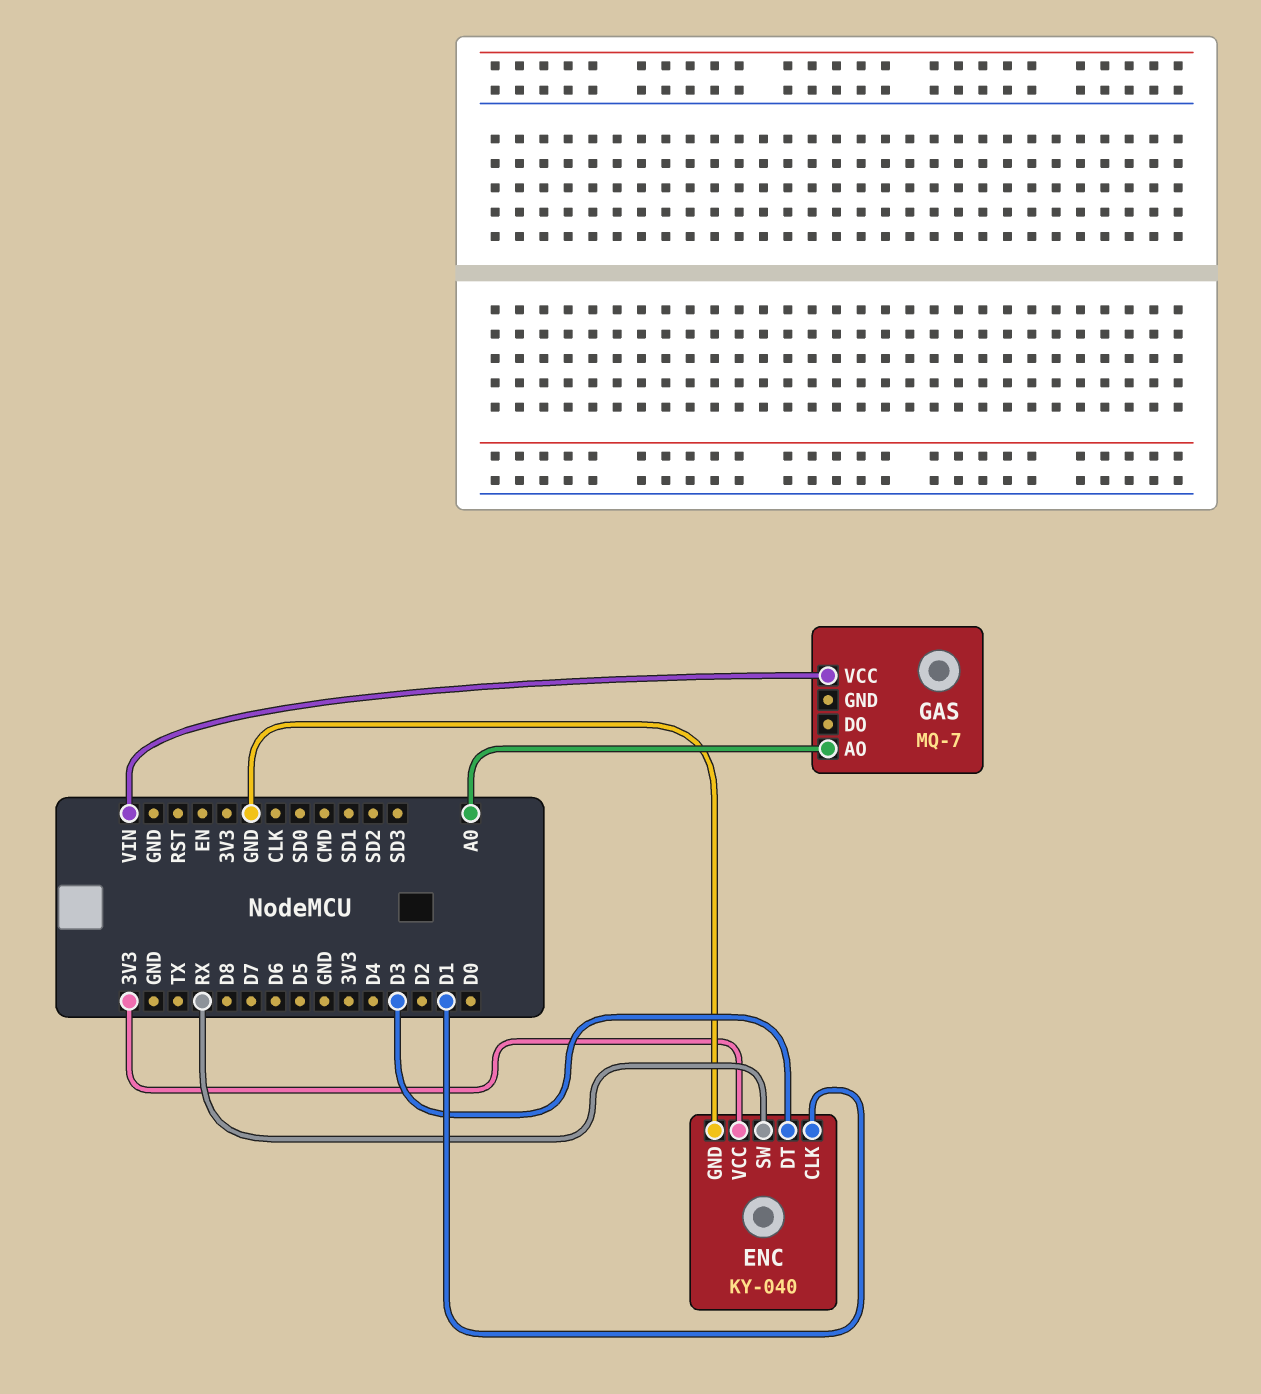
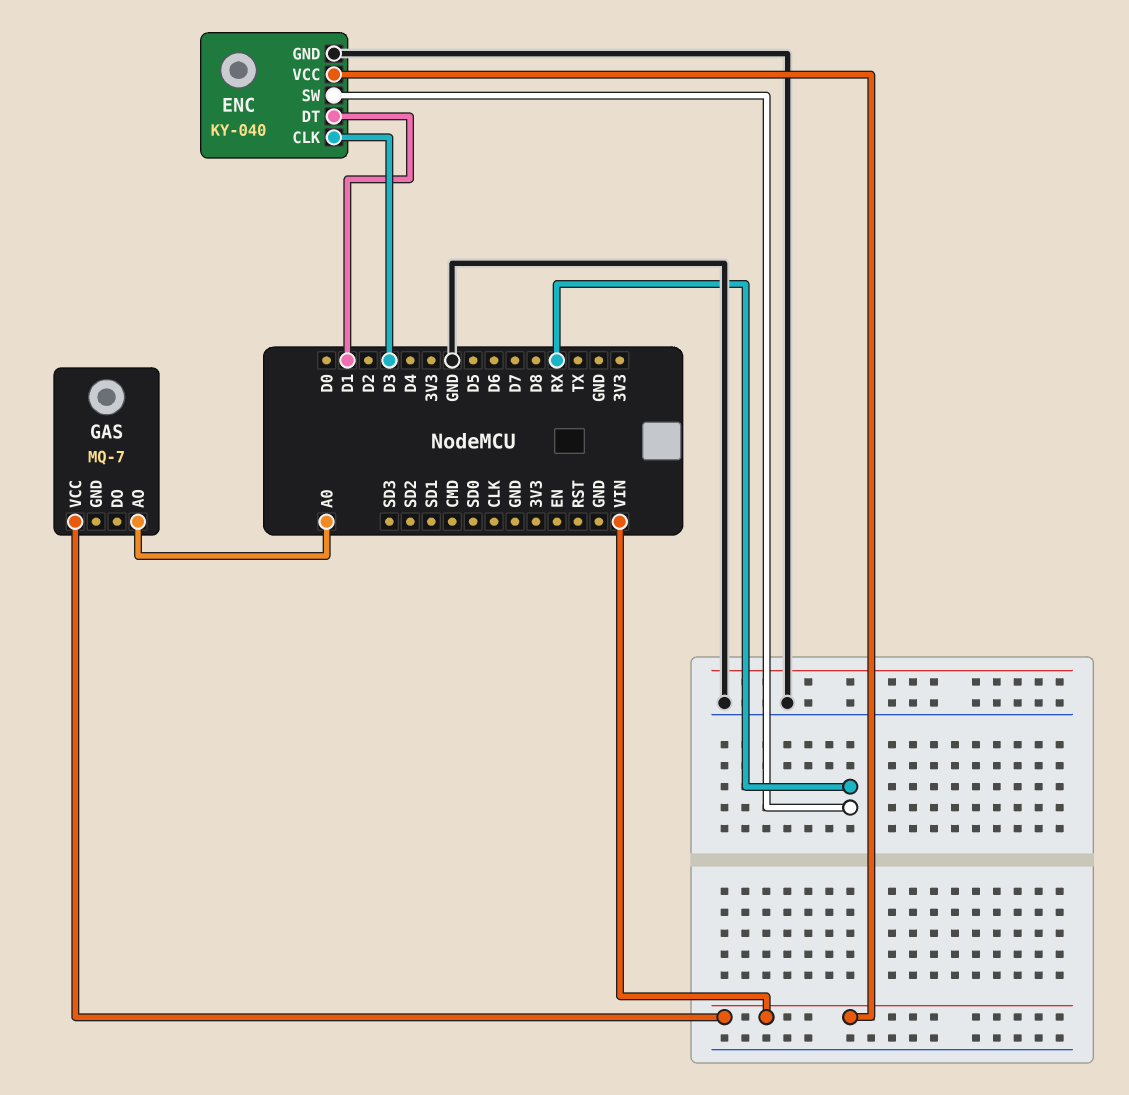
ENC pin CLK: D1 -> D3
ENC pin DT: D3 -> D1
ENC pin VCC: 3V3 -> VIN

